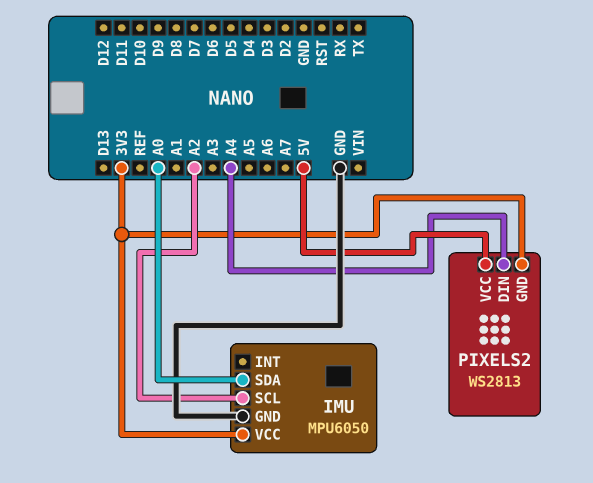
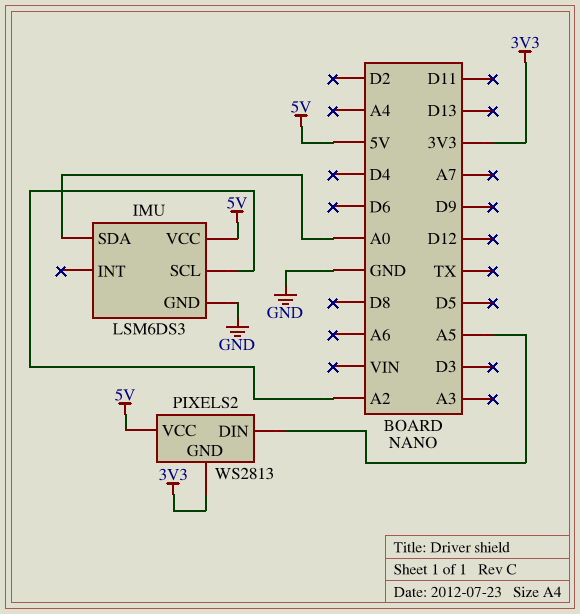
IMU: MPU6050 -> LSM6DS3
IMU pin VCC: 3V3 -> 5V
PIXELS2 pin DIN: A4 -> A5

